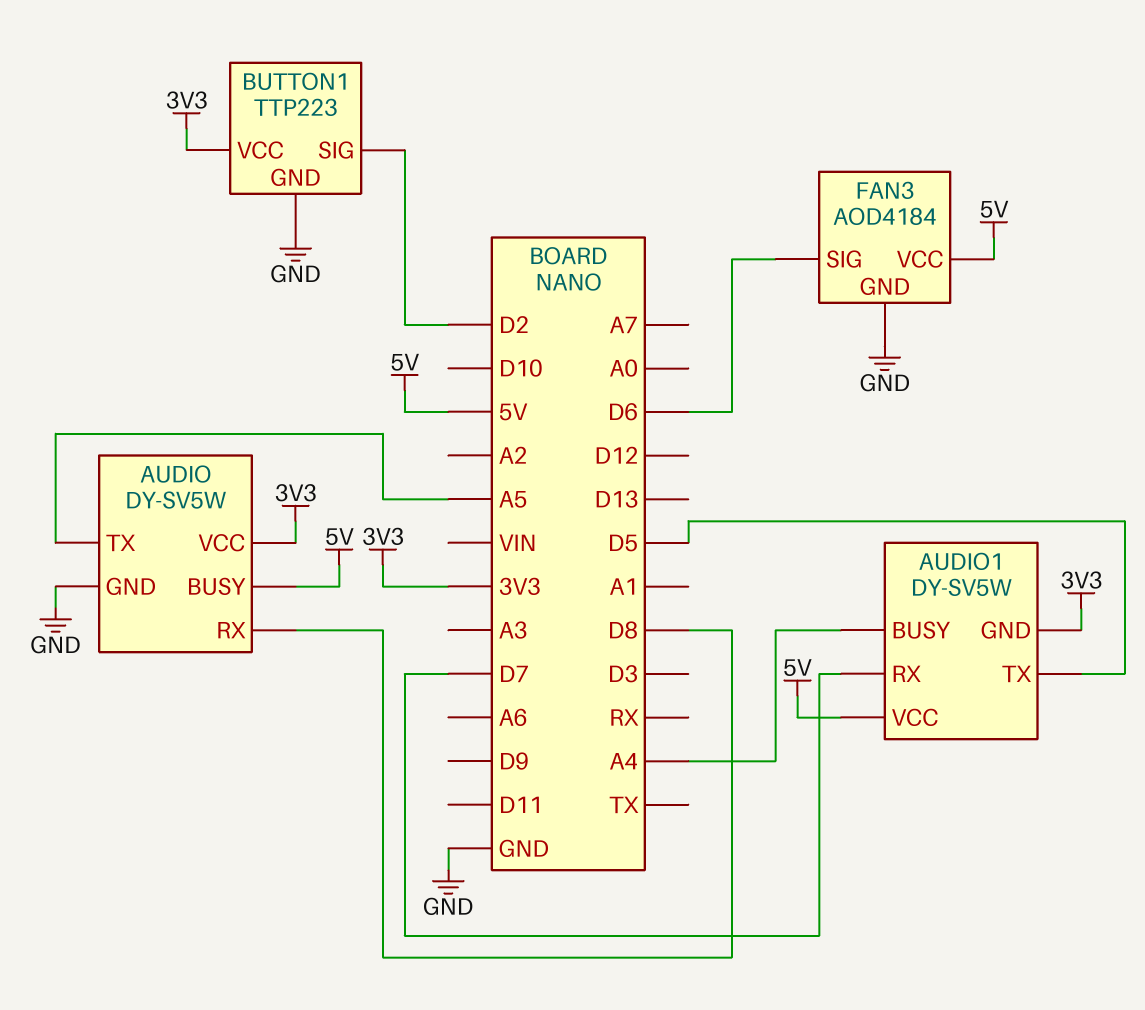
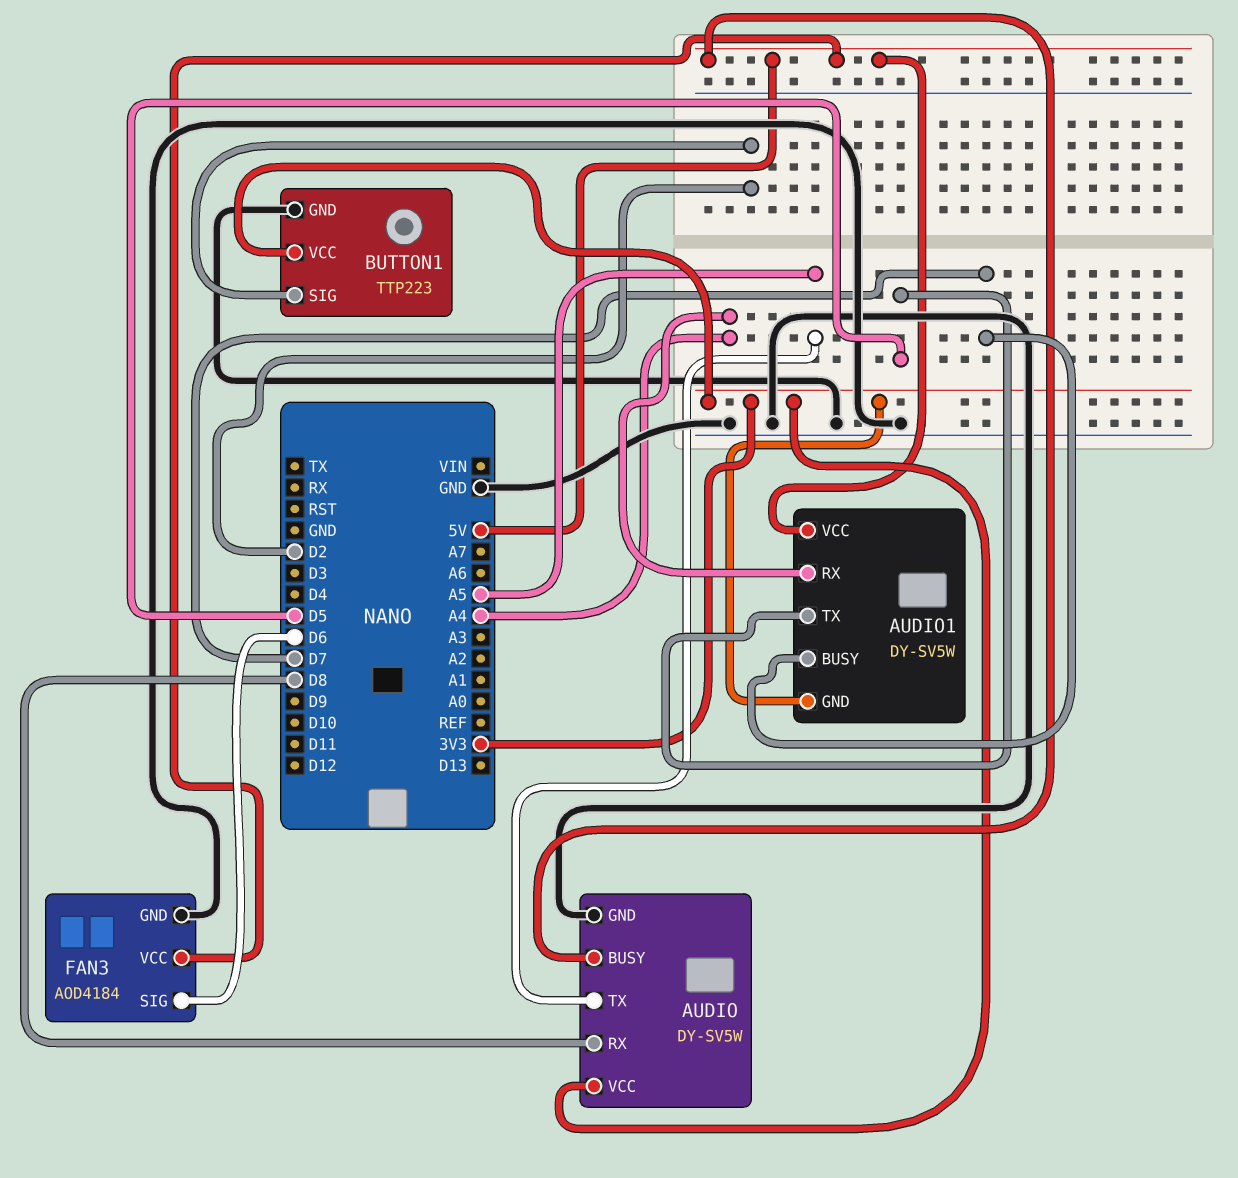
AUDIO1 pin BUSY: A4 -> D7
AUDIO1 pin RX: D7 -> A4

